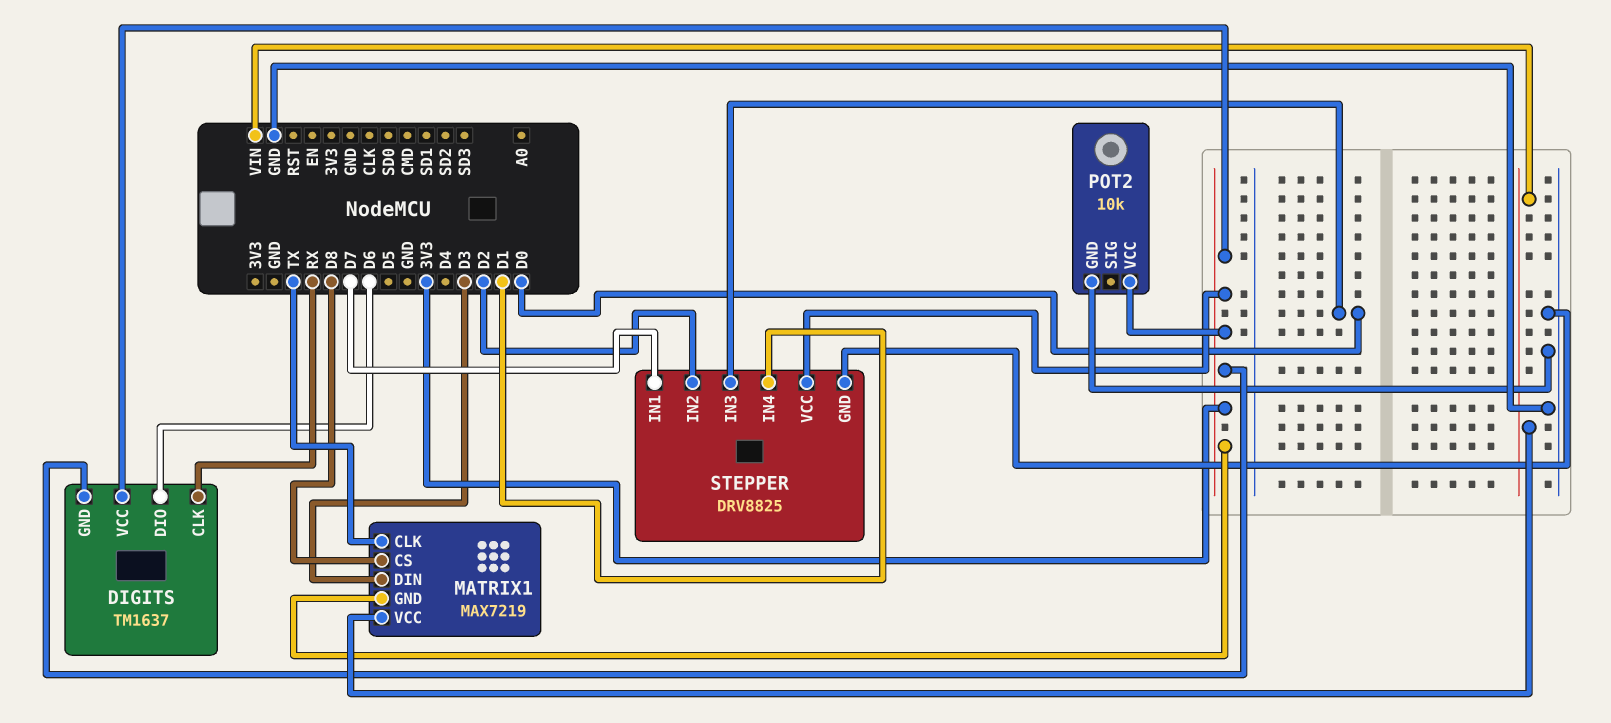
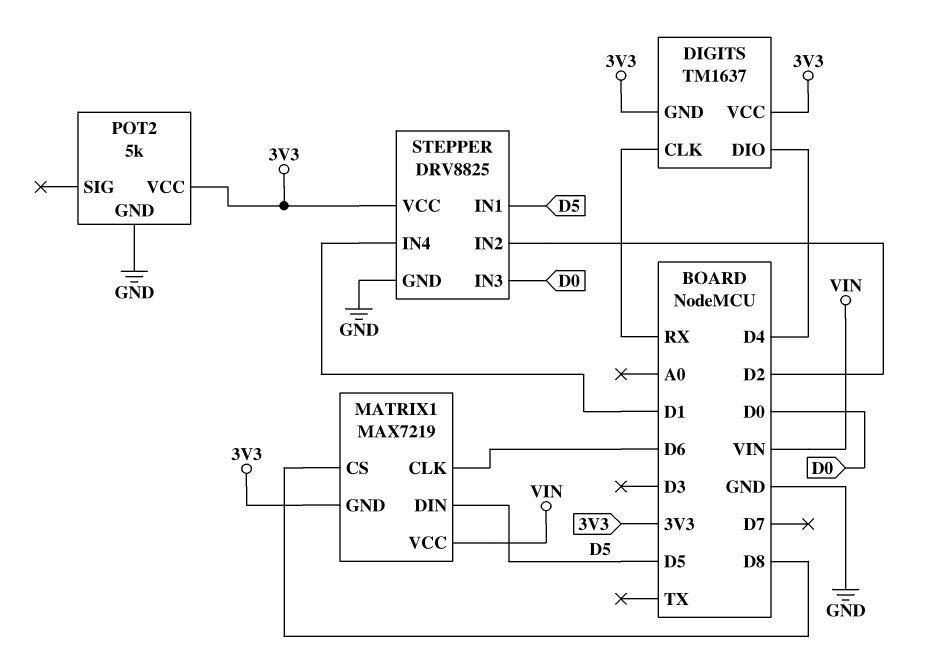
DIGITS pin DIO: D6 -> D4
MATRIX1 pin CLK: TX -> D6
MATRIX1 pin DIN: D3 -> D5
POT2: 10k -> 5k
STEPPER pin IN1: D7 -> D5

